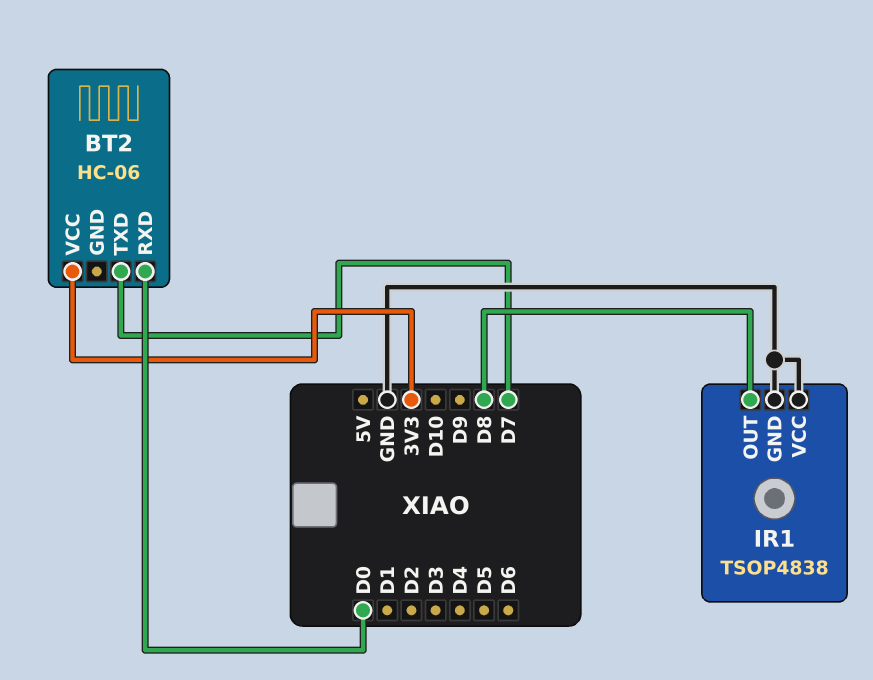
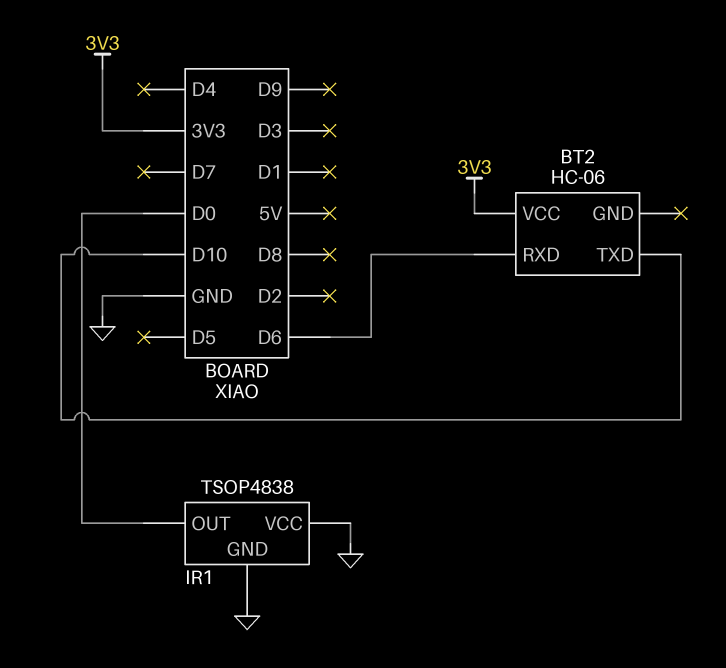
BT2 pin RXD: D0 -> D6
BT2 pin TXD: D7 -> D10
IR1 pin OUT: D8 -> D0

